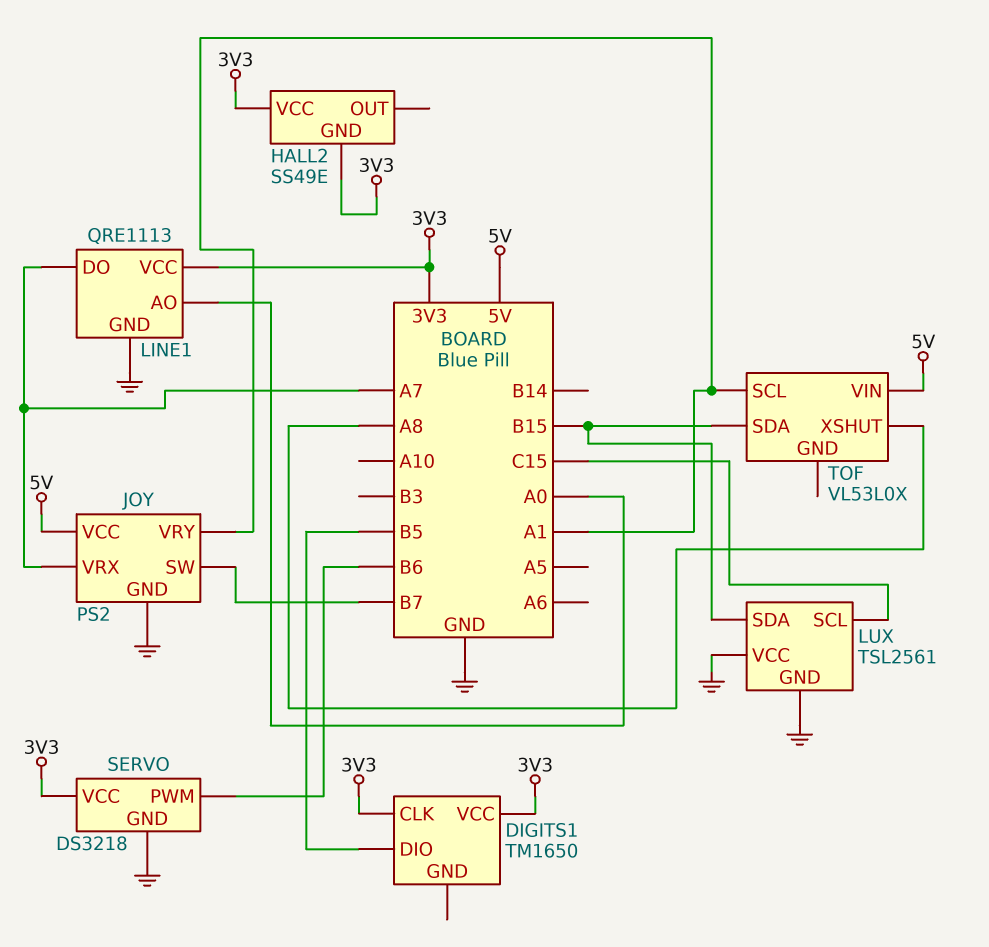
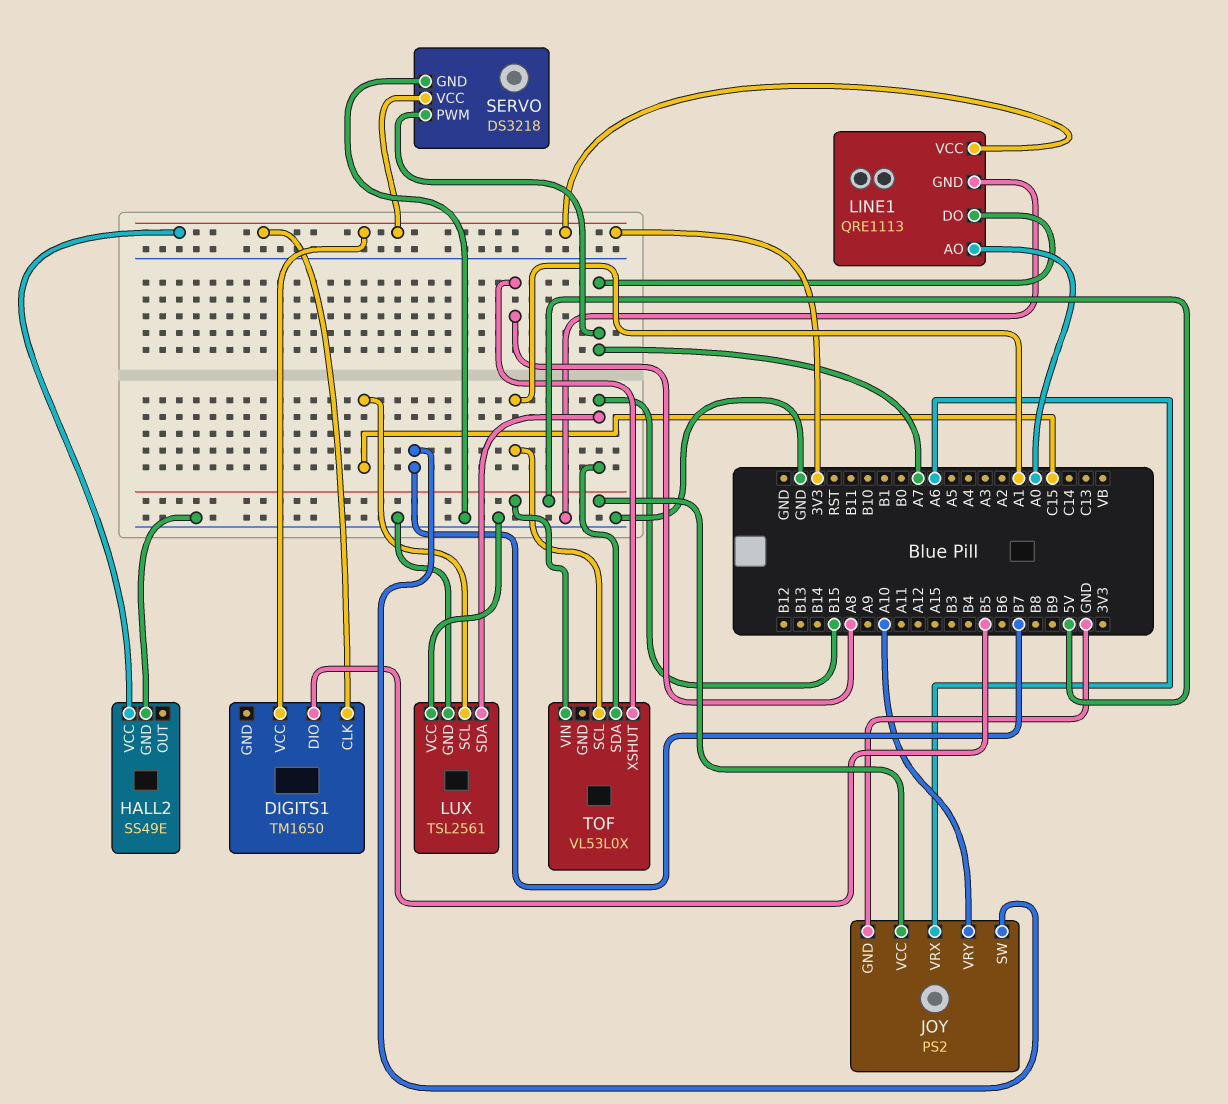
HALL2 pin GND: 3V3 -> GND
JOY pin VRX: A7 -> A6
JOY pin VRY: A1 -> A10
SERVO pin PWM: B6 -> A7

